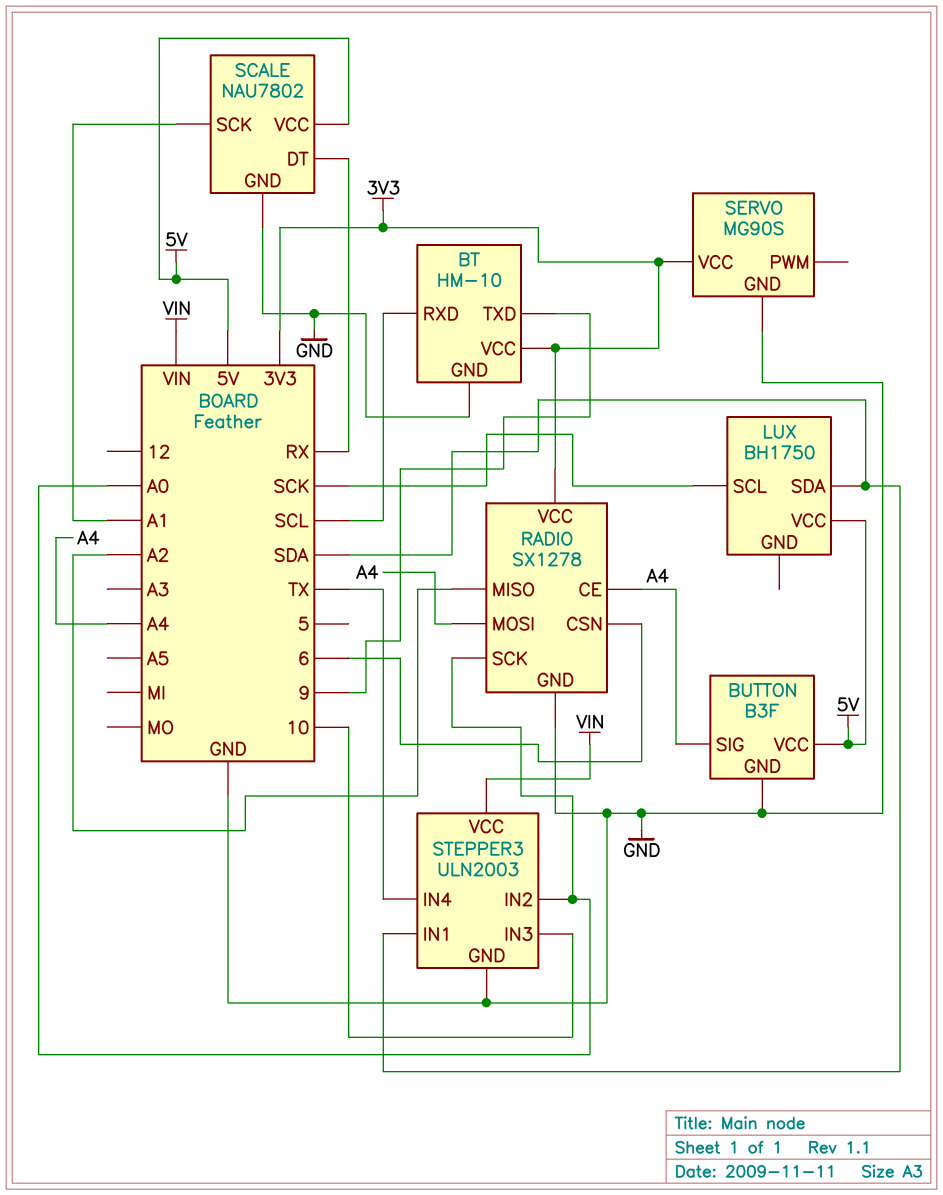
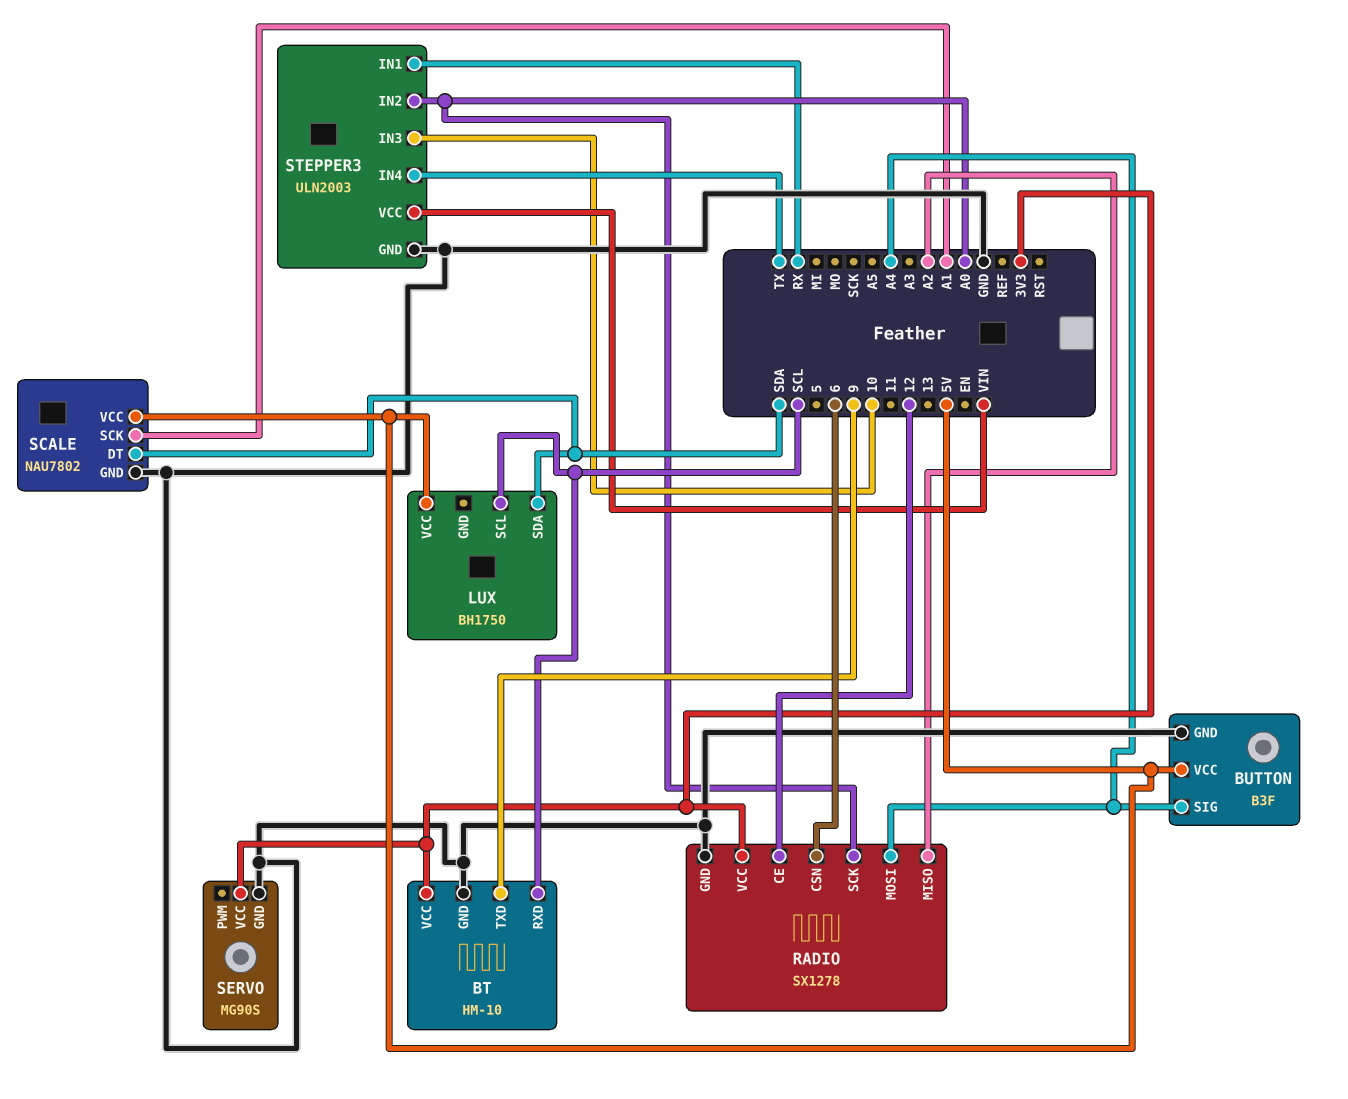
LUX pin SCL: SCK -> SCL
RADIO pin CE: A4 -> 12
SCALE pin DT: RX -> SDA
STEPPER3 pin IN1: SDA -> RX

